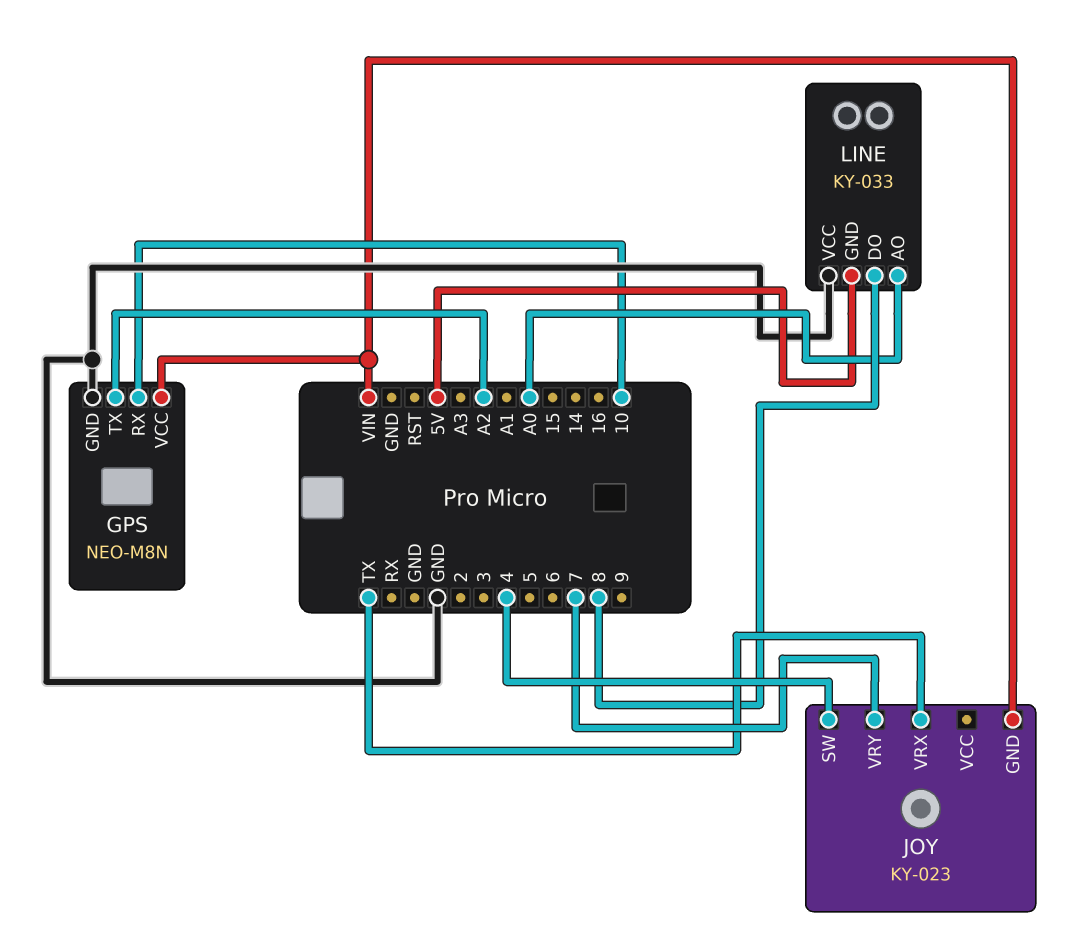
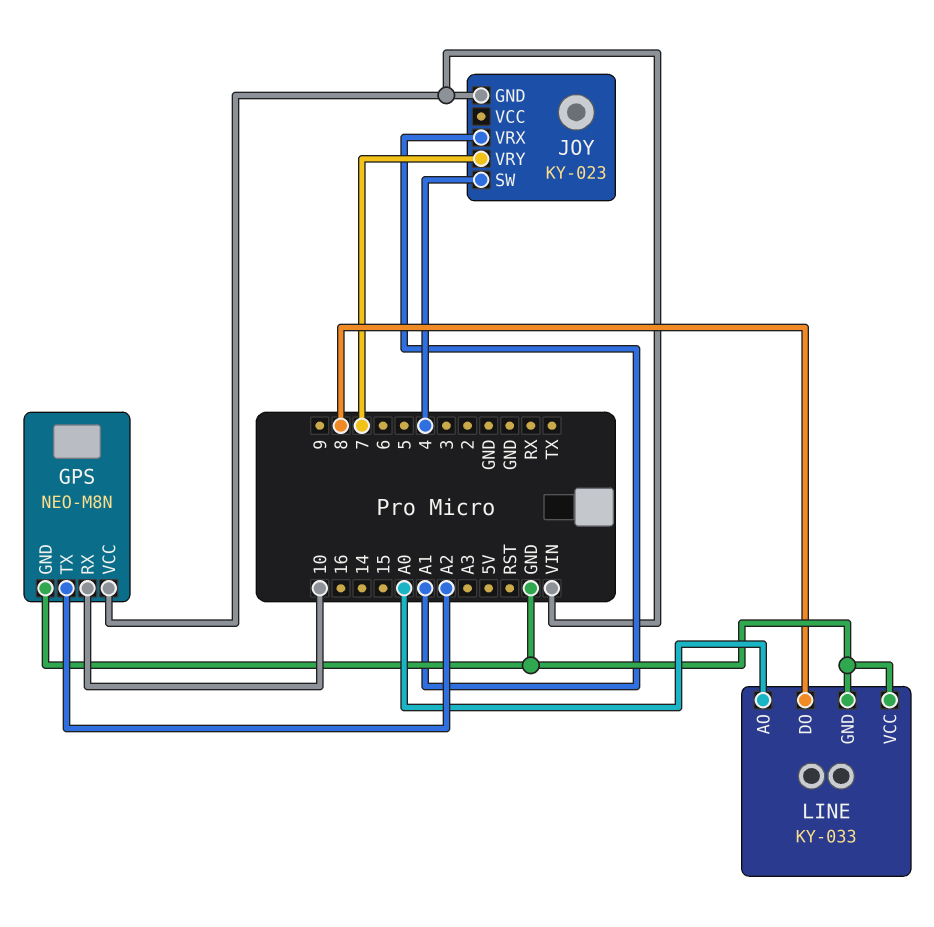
JOY pin VRX: TX -> A1
LINE pin GND: 5V -> GND

